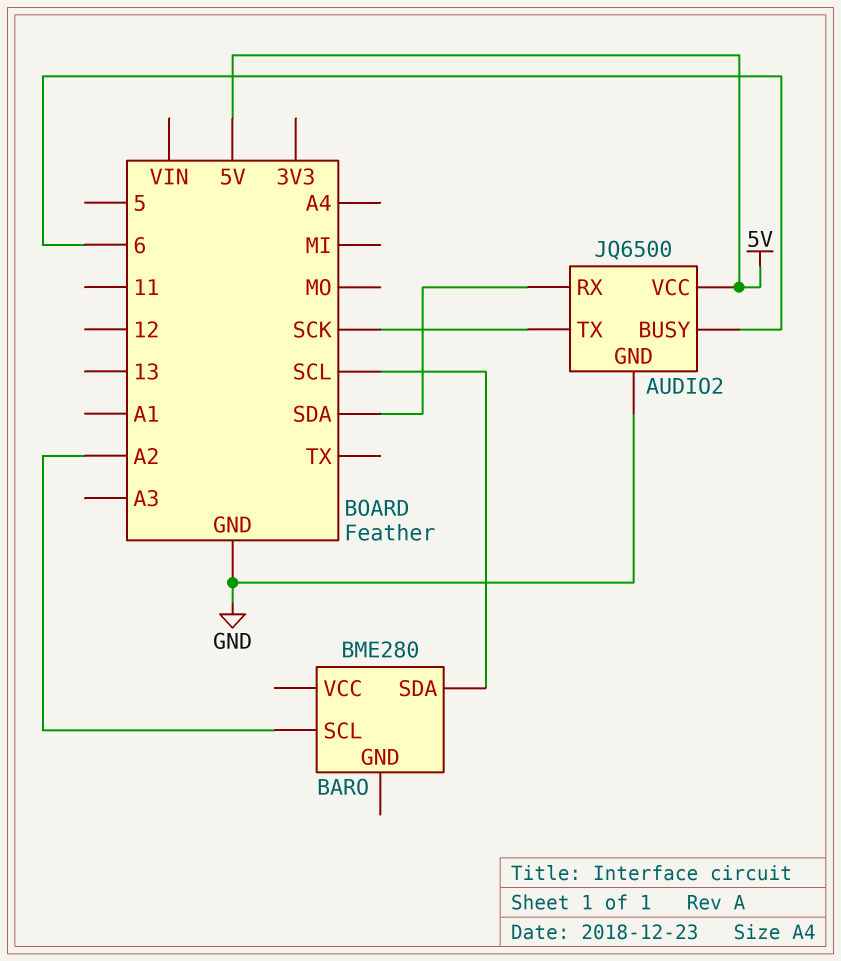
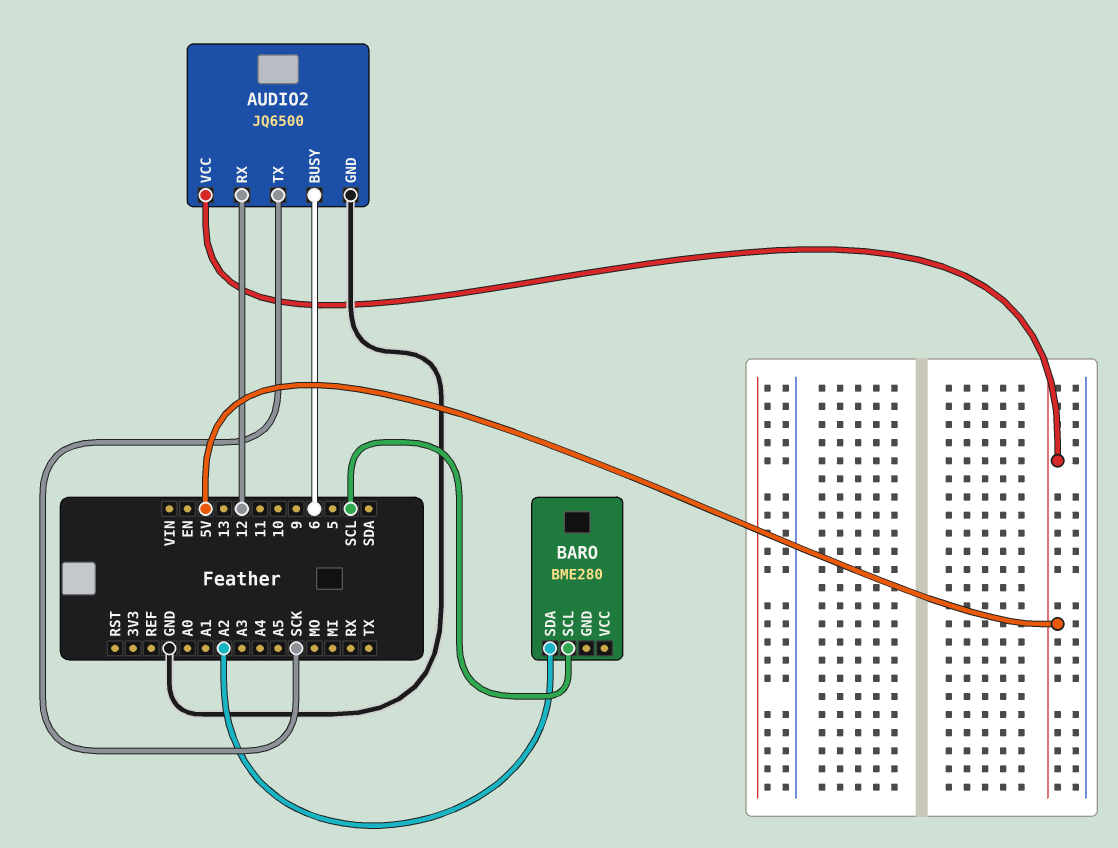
AUDIO2 pin RX: SDA -> 12
BARO pin SCL: A2 -> SCL
BARO pin SDA: SCL -> A2

